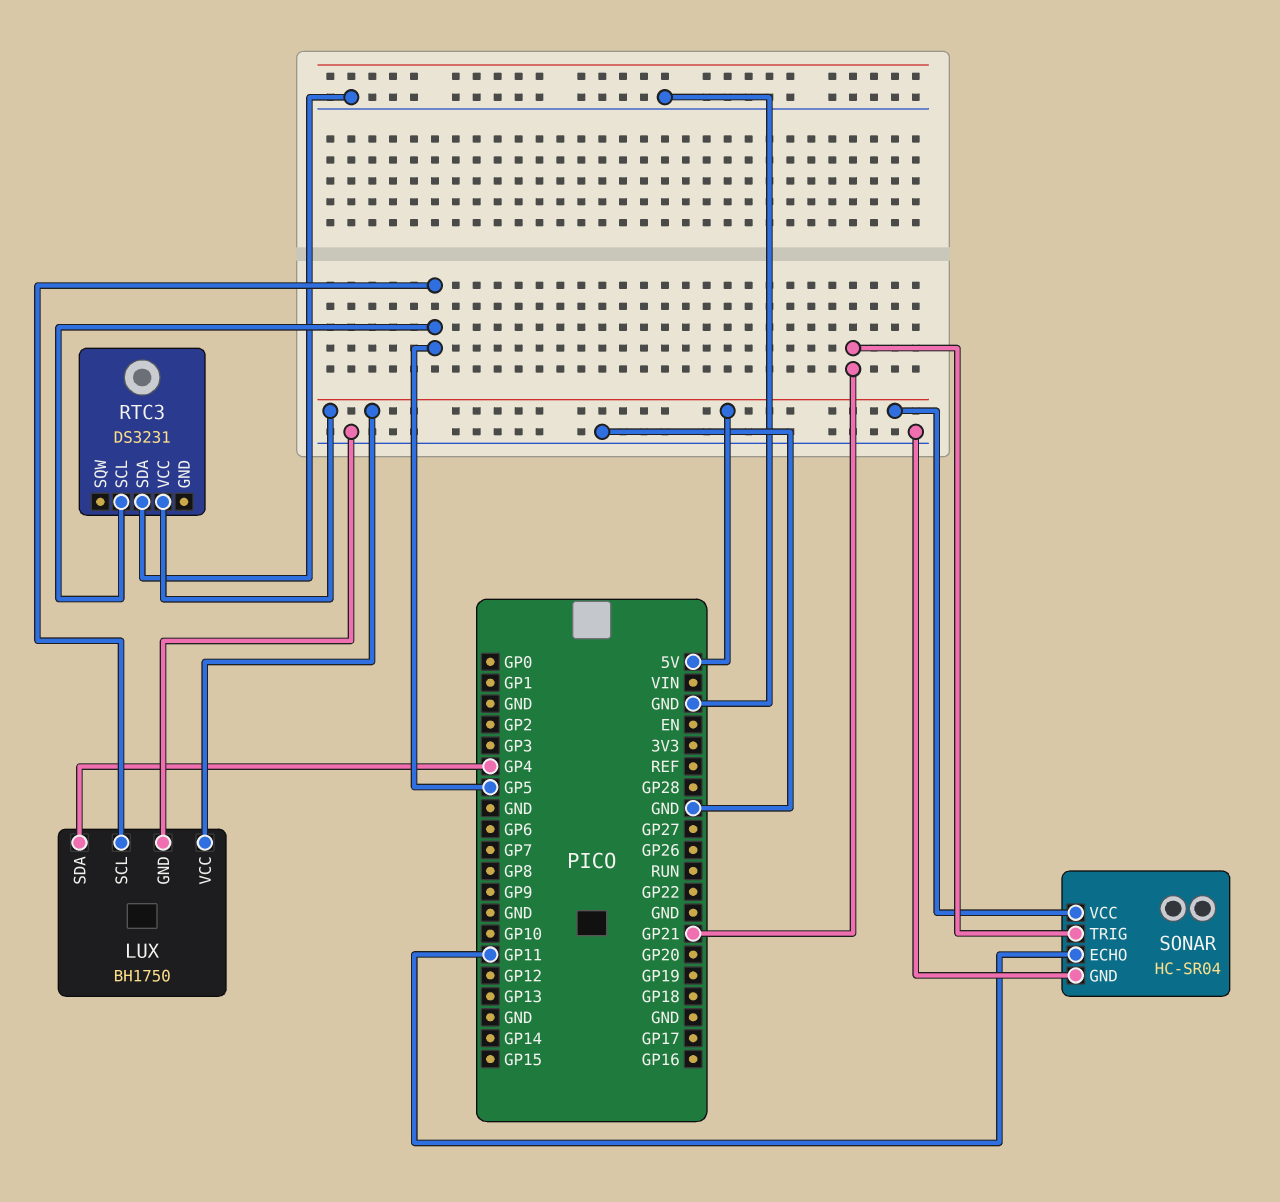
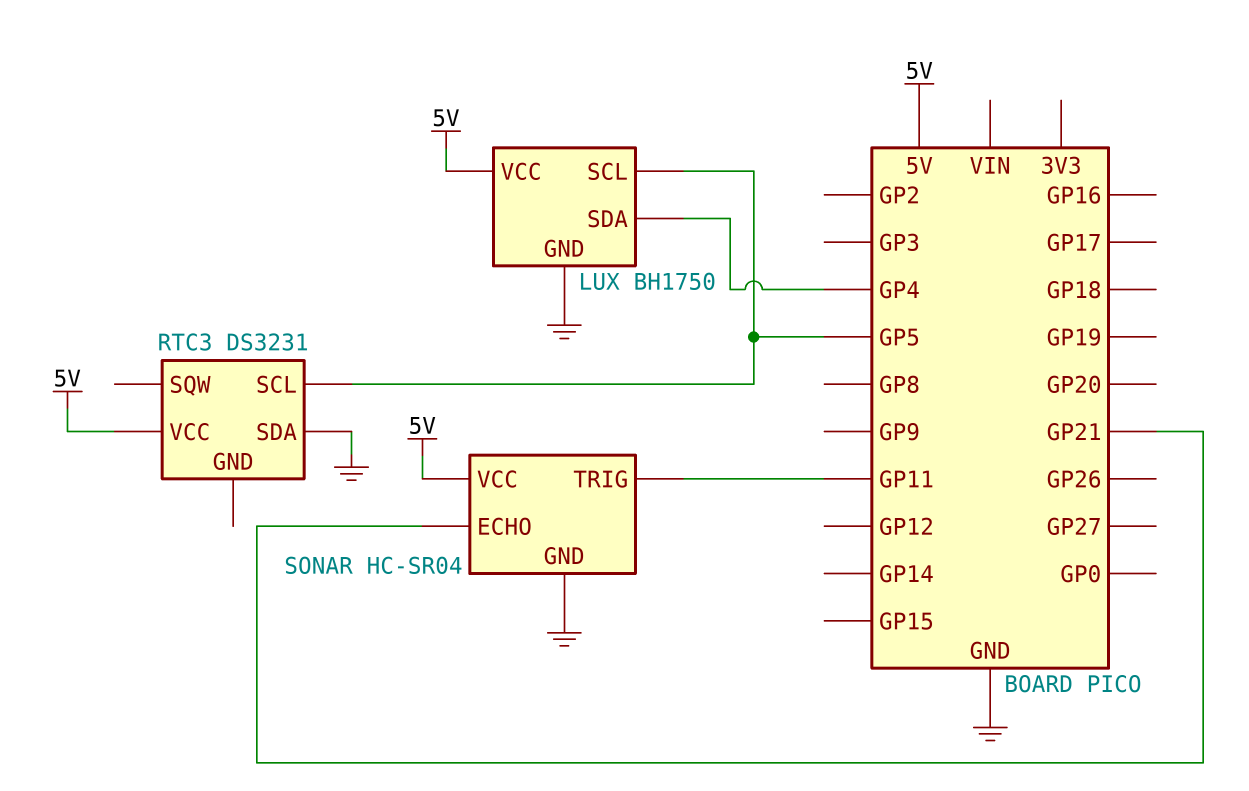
SONAR pin ECHO: GP11 -> GP21
SONAR pin TRIG: GP21 -> GP11

